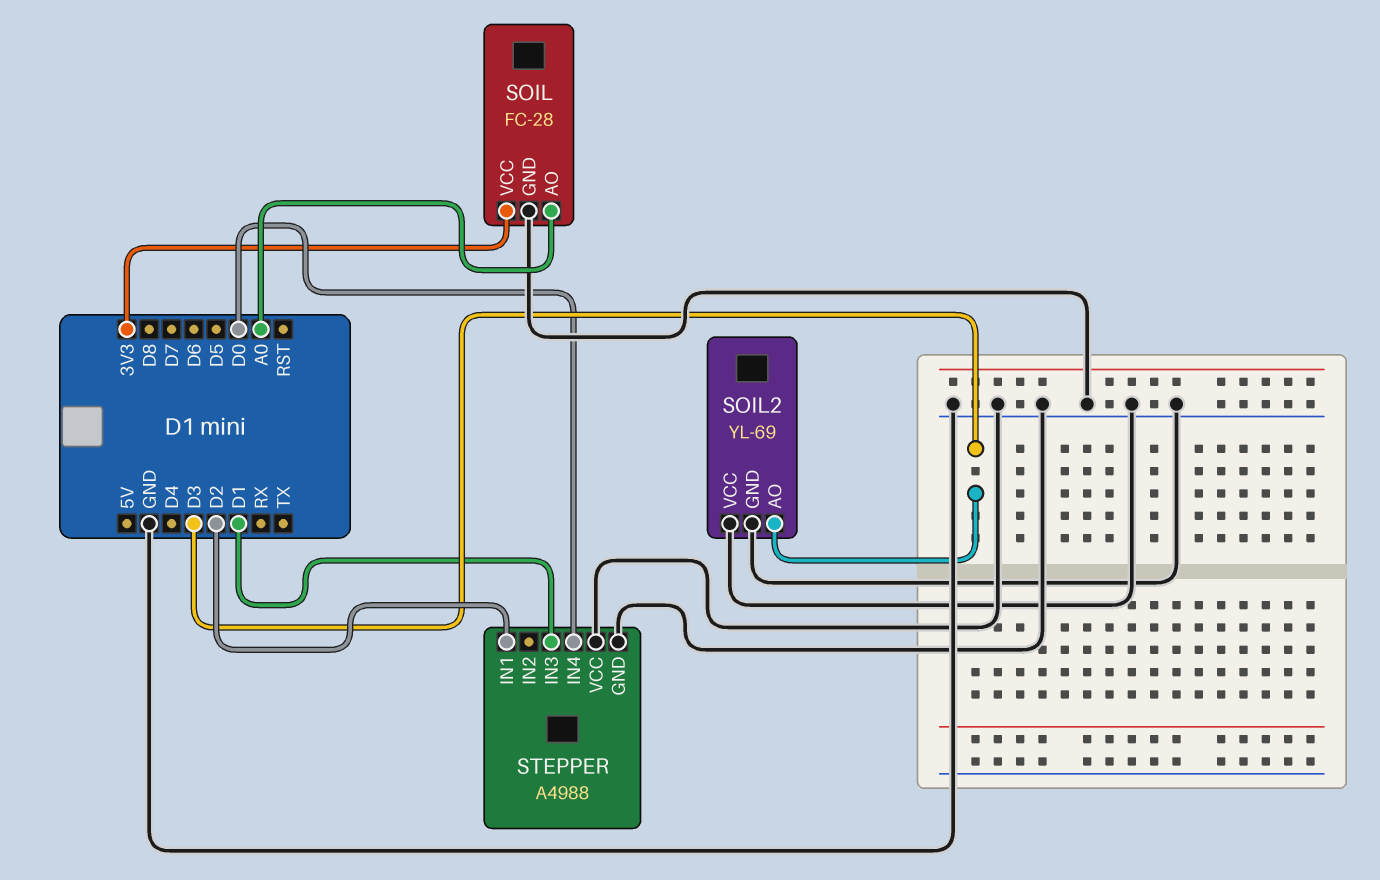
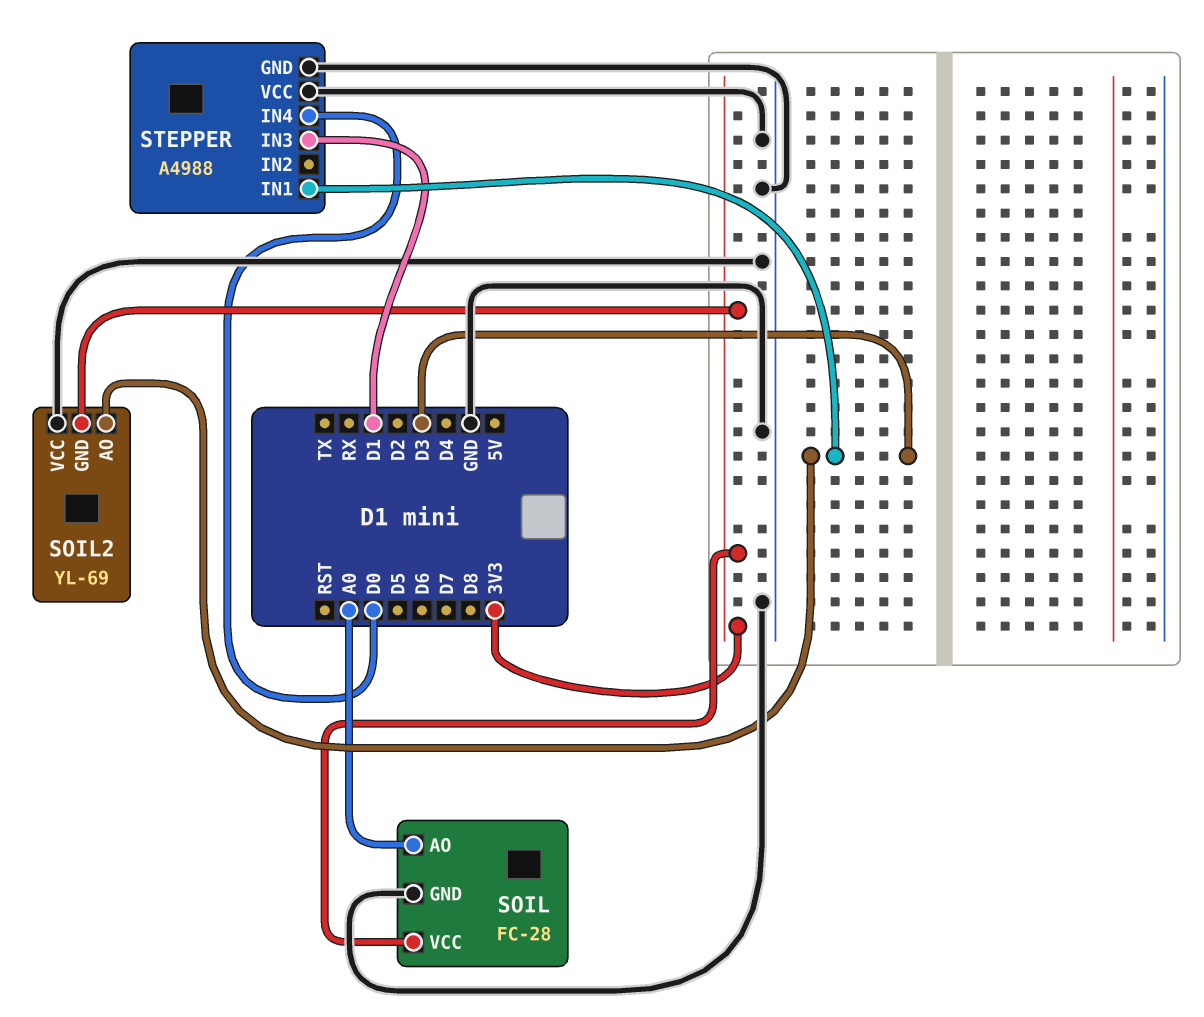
SOIL2 pin GND: GND -> 3V3
STEPPER pin IN1: D2 -> D3

